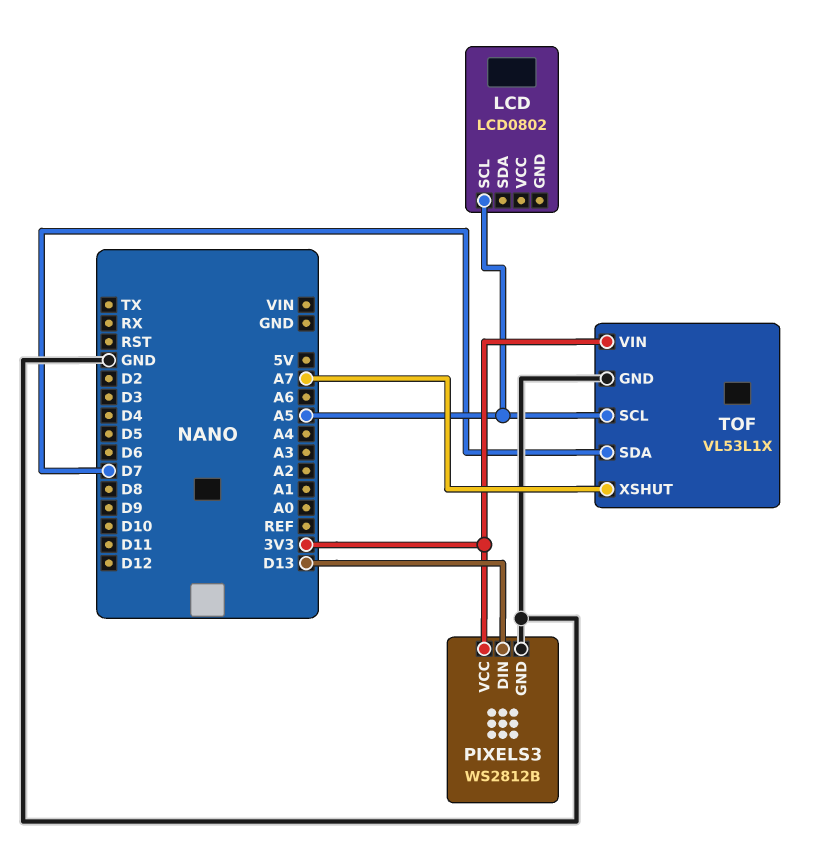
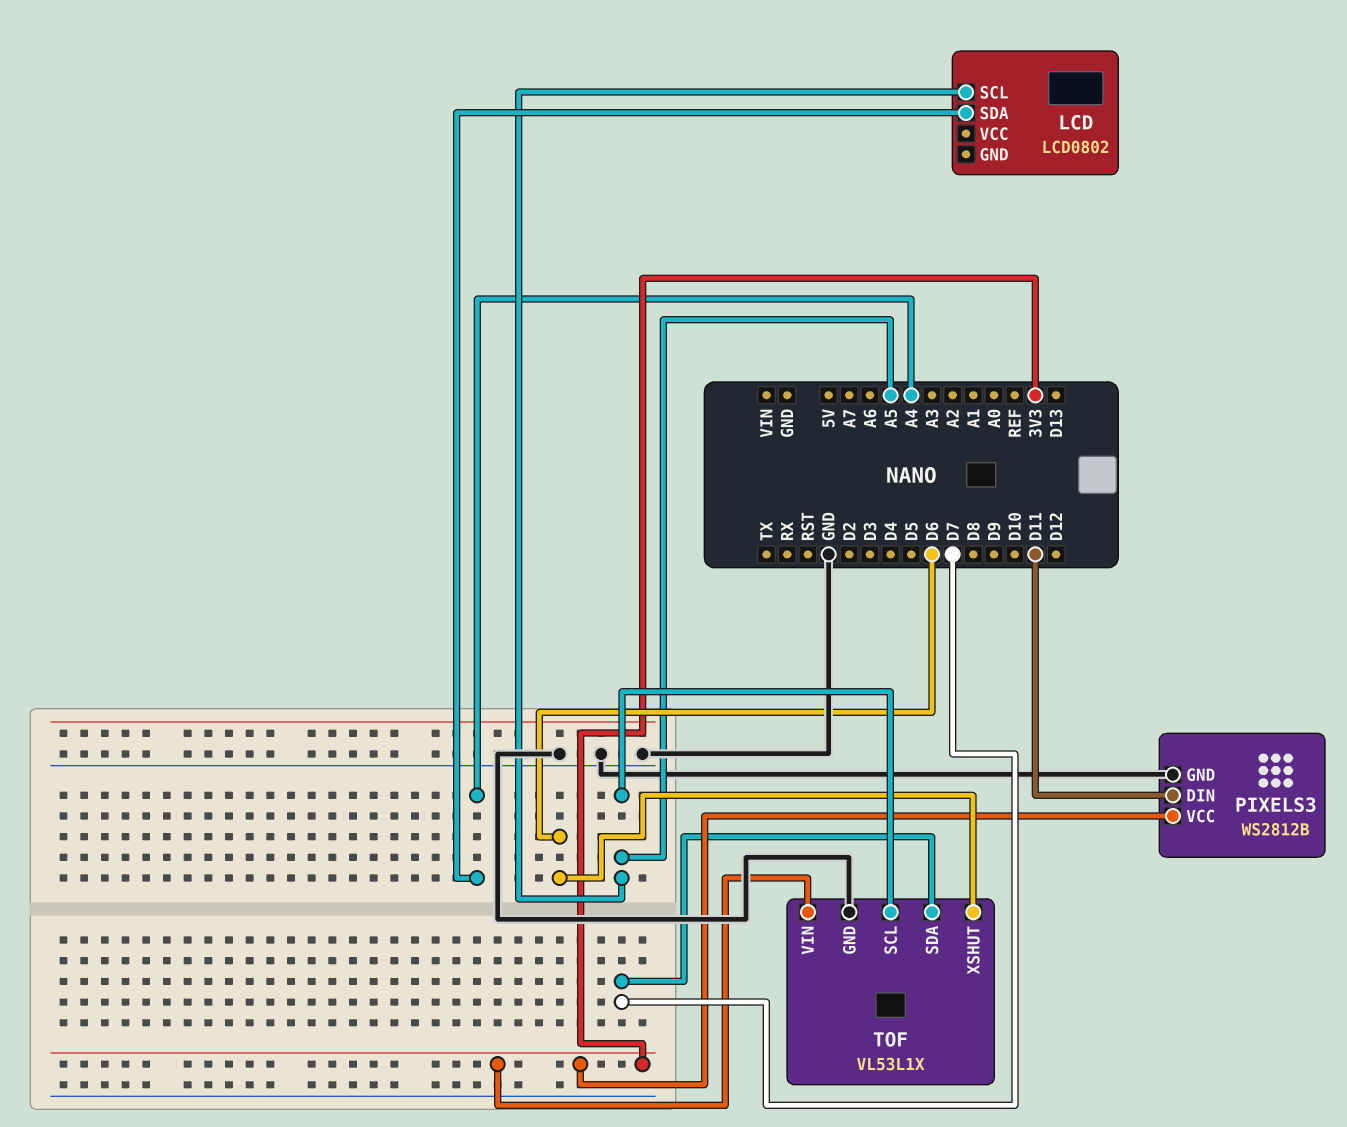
LCD pin SDA: none -> A4
PIXELS3 pin DIN: D13 -> D11
TOF pin XSHUT: A7 -> D6

